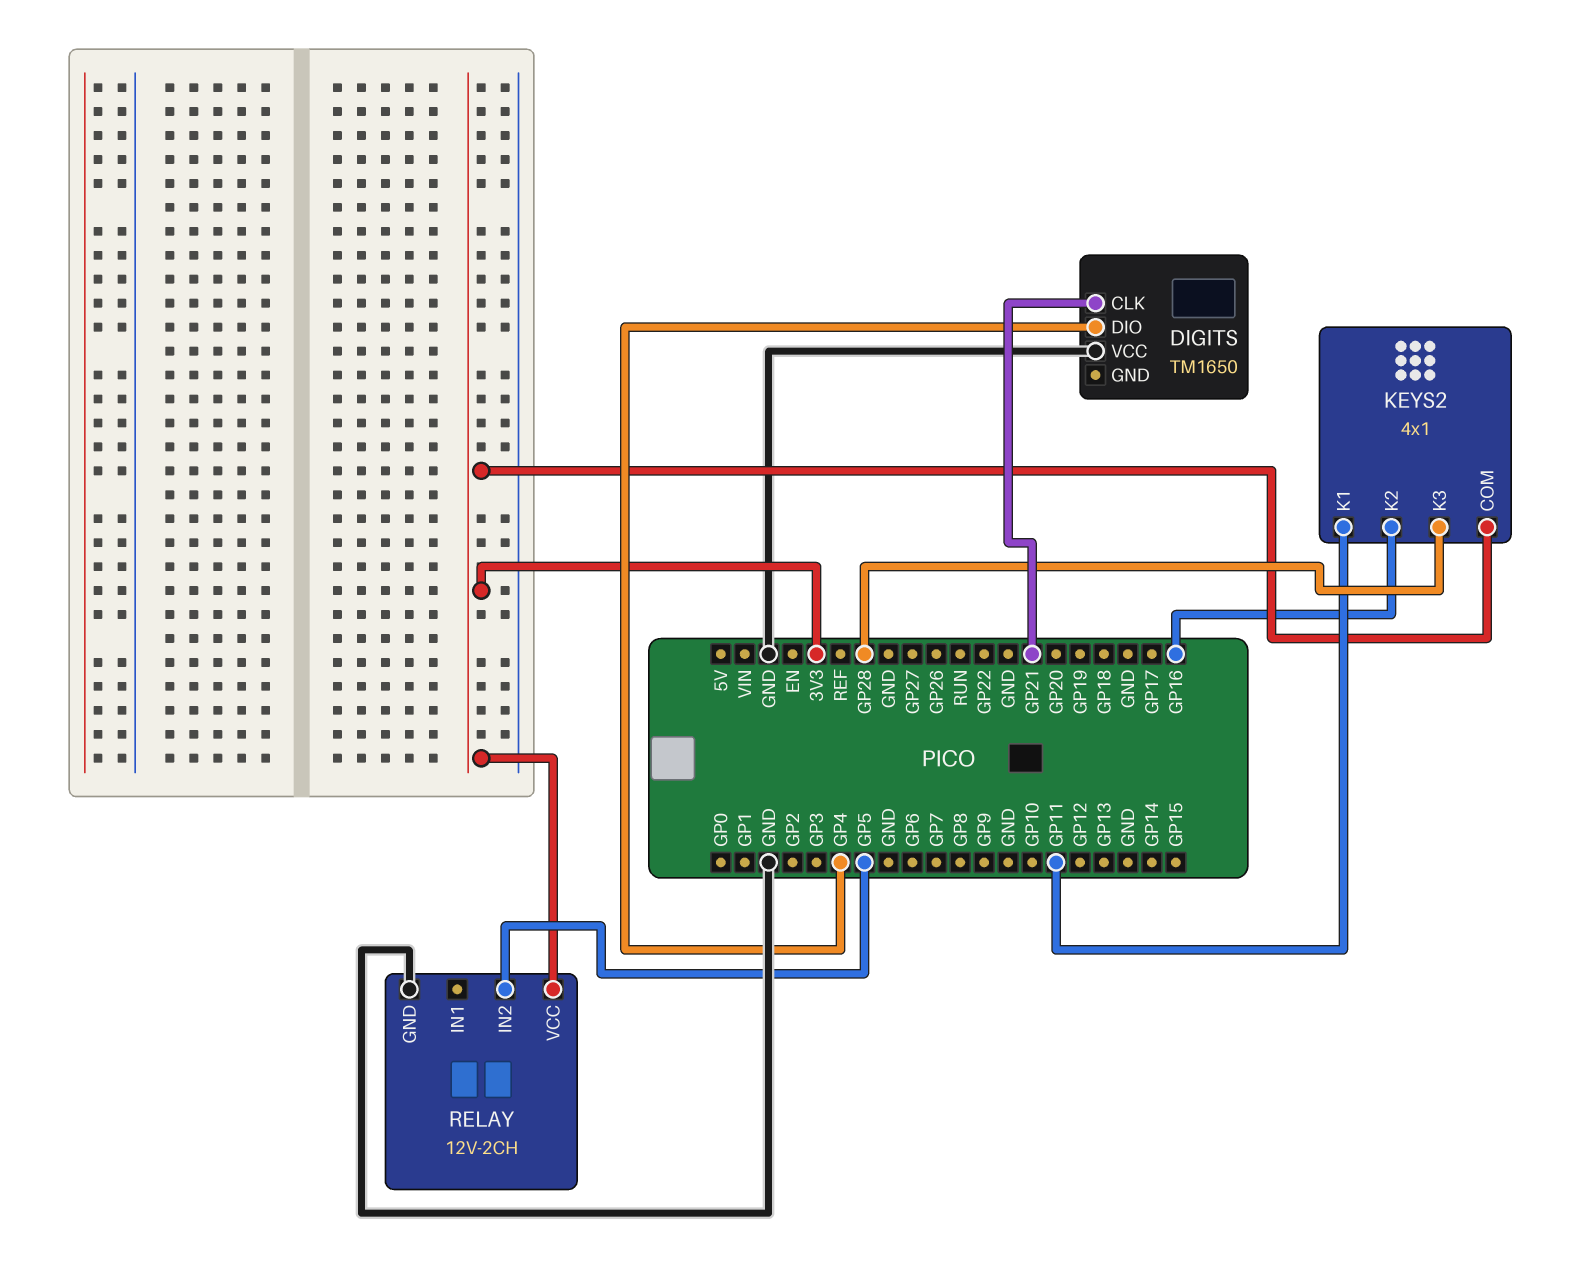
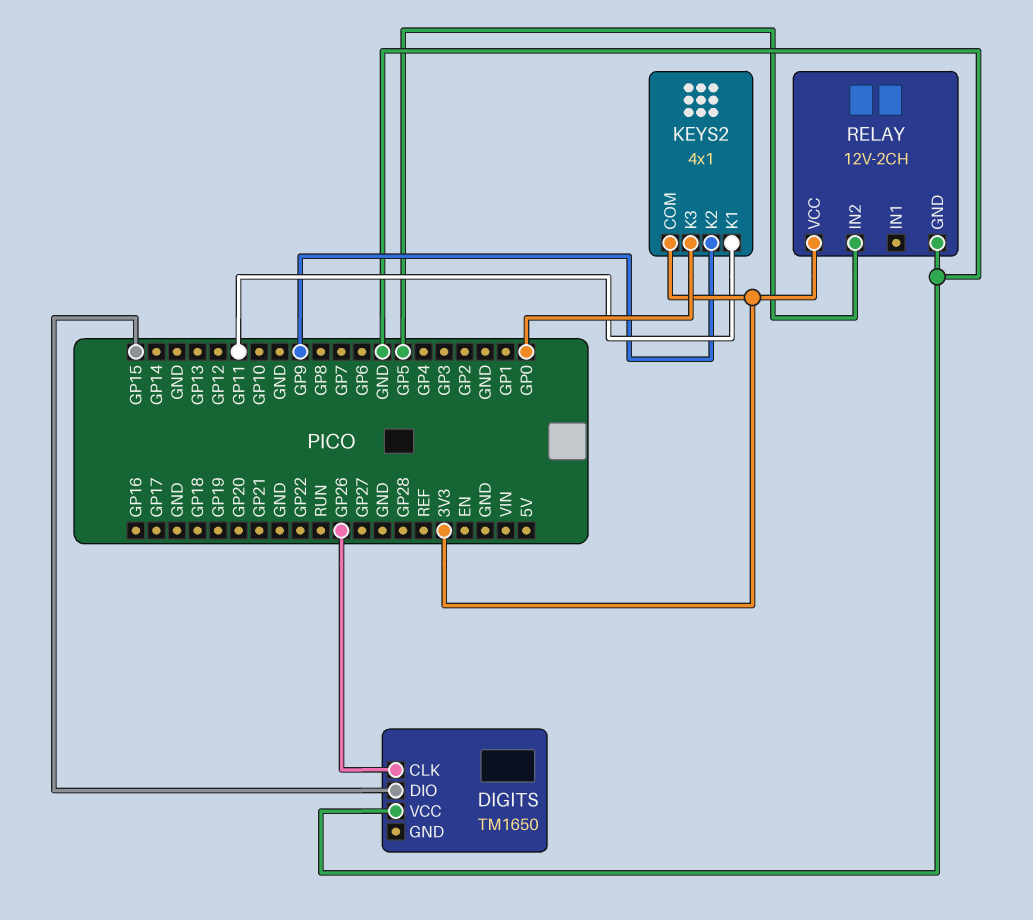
DIGITS pin CLK: GP21 -> GP26
DIGITS pin DIO: GP4 -> GP15
KEYS2 pin K2: GP16 -> GP9
KEYS2 pin K3: GP28 -> GP0

